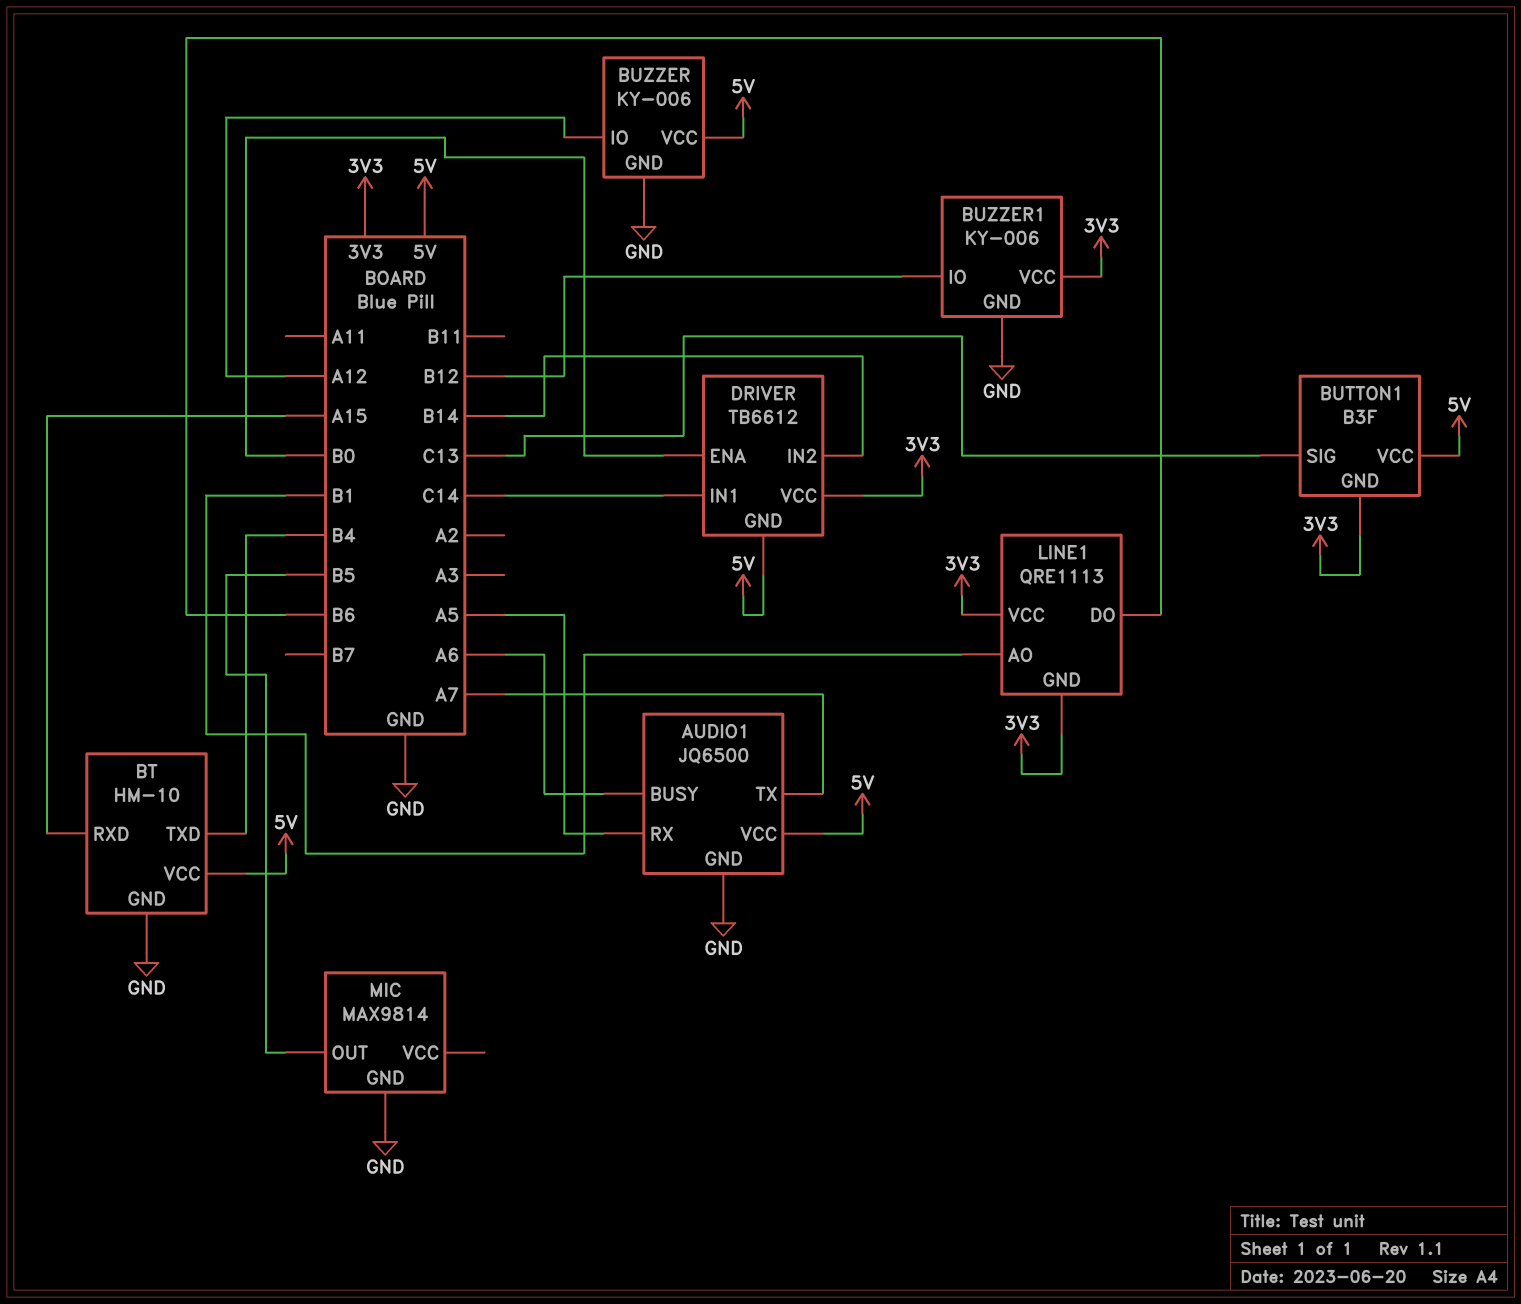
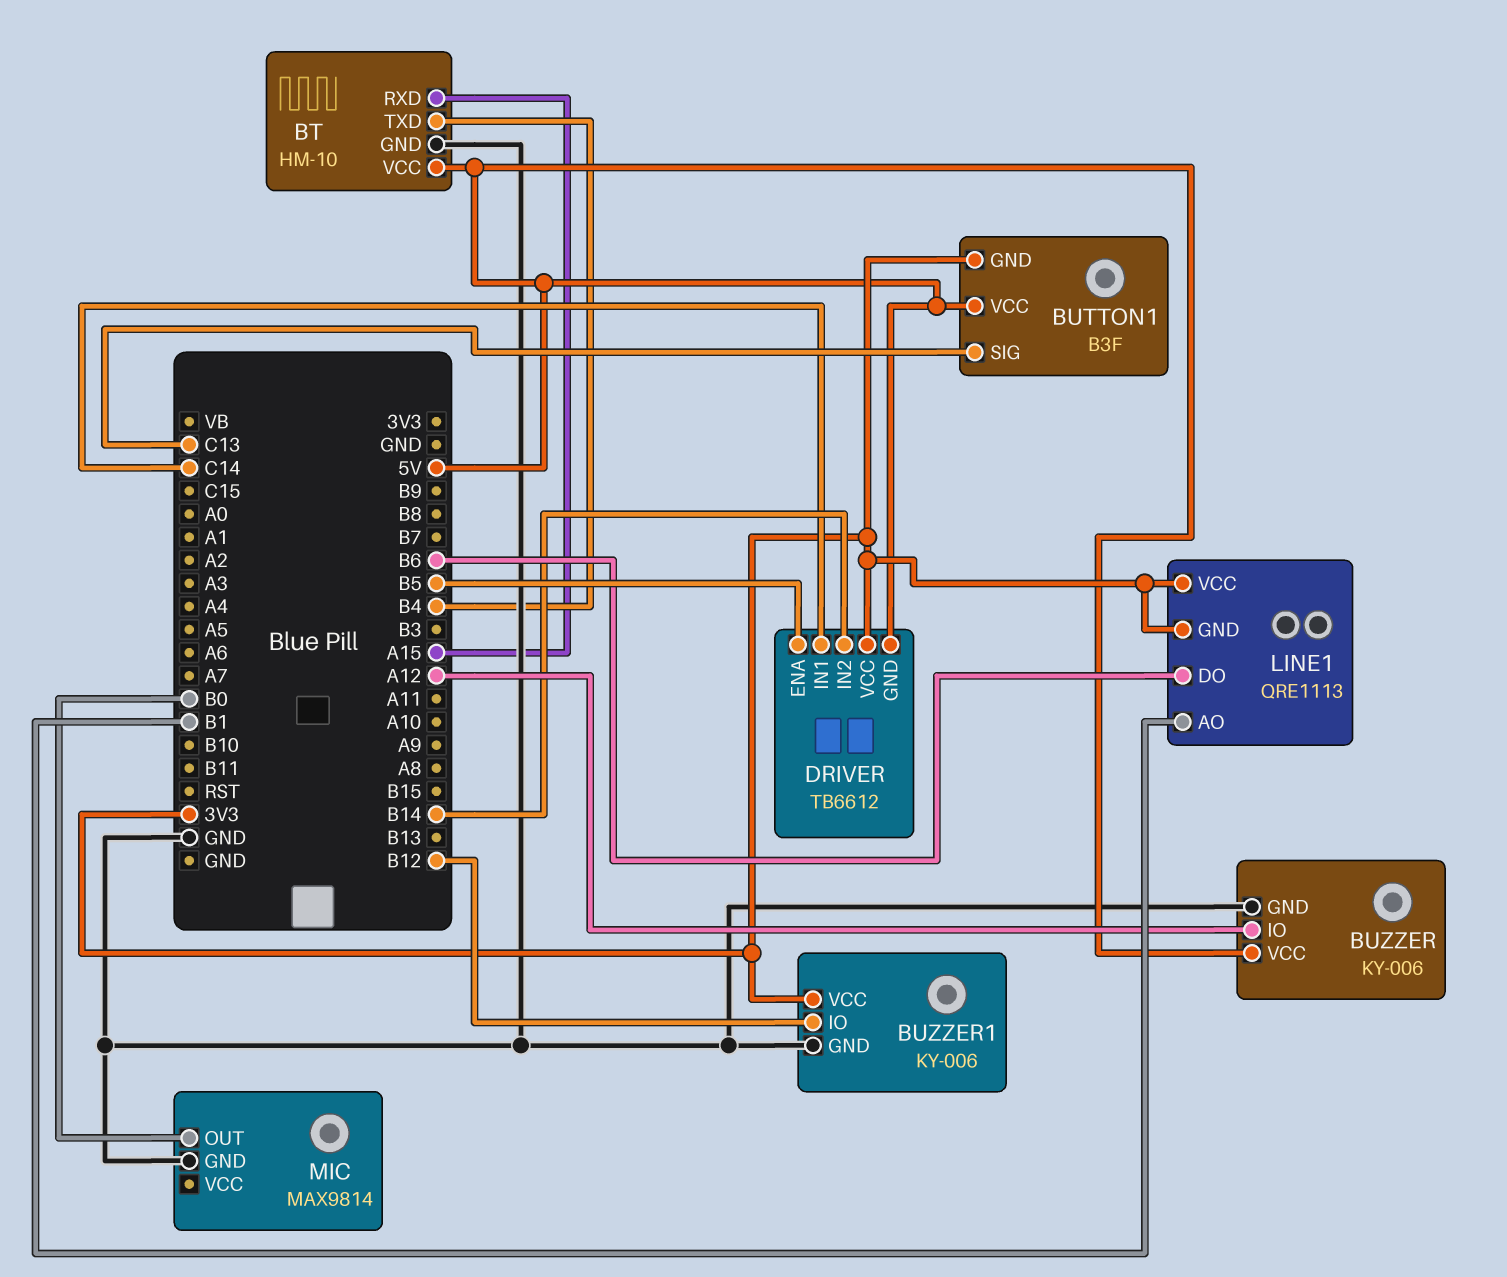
AUDIO1: JQ6500 -> none
AUDIO1 pin BUSY: A6 -> none
AUDIO1 pin GND: GND -> none
AUDIO1 pin RX: A5 -> none
AUDIO1 pin TX: A7 -> none
AUDIO1 pin VCC: 5V -> none
DRIVER pin ENA: B0 -> B5
MIC pin OUT: B5 -> B0

